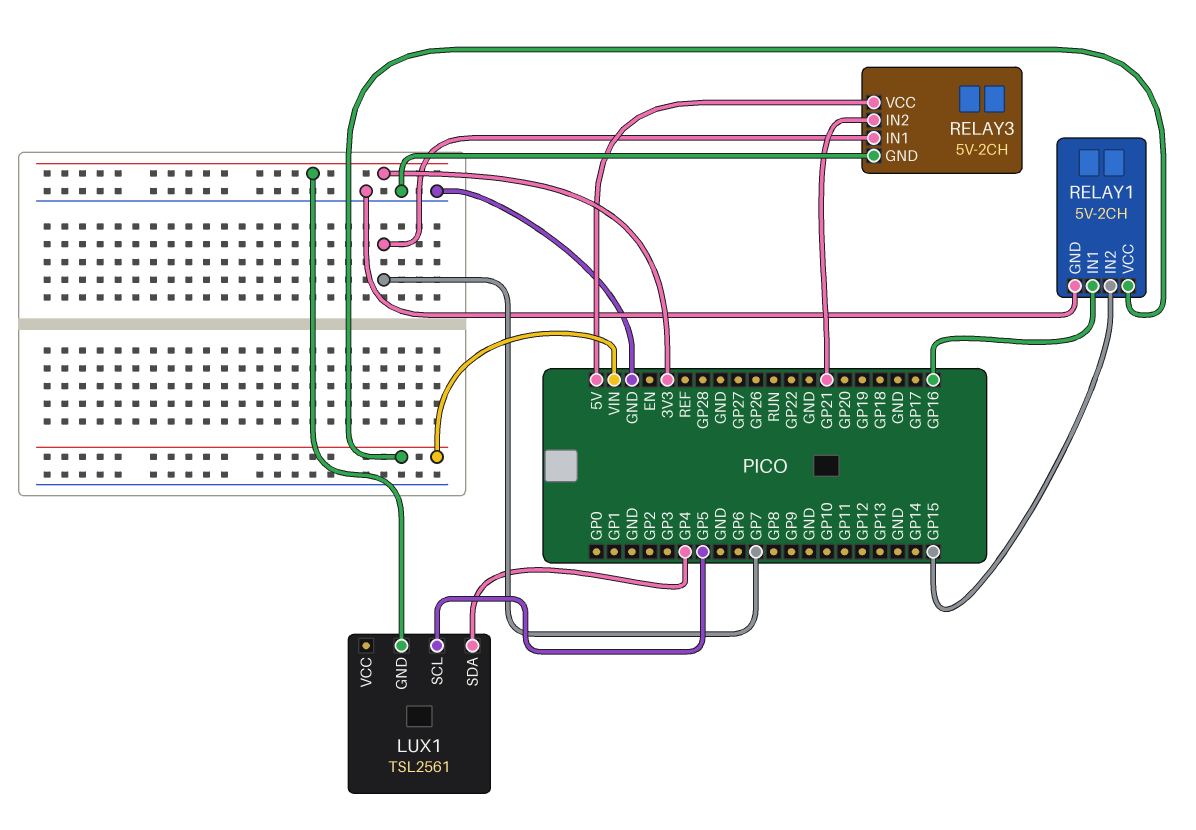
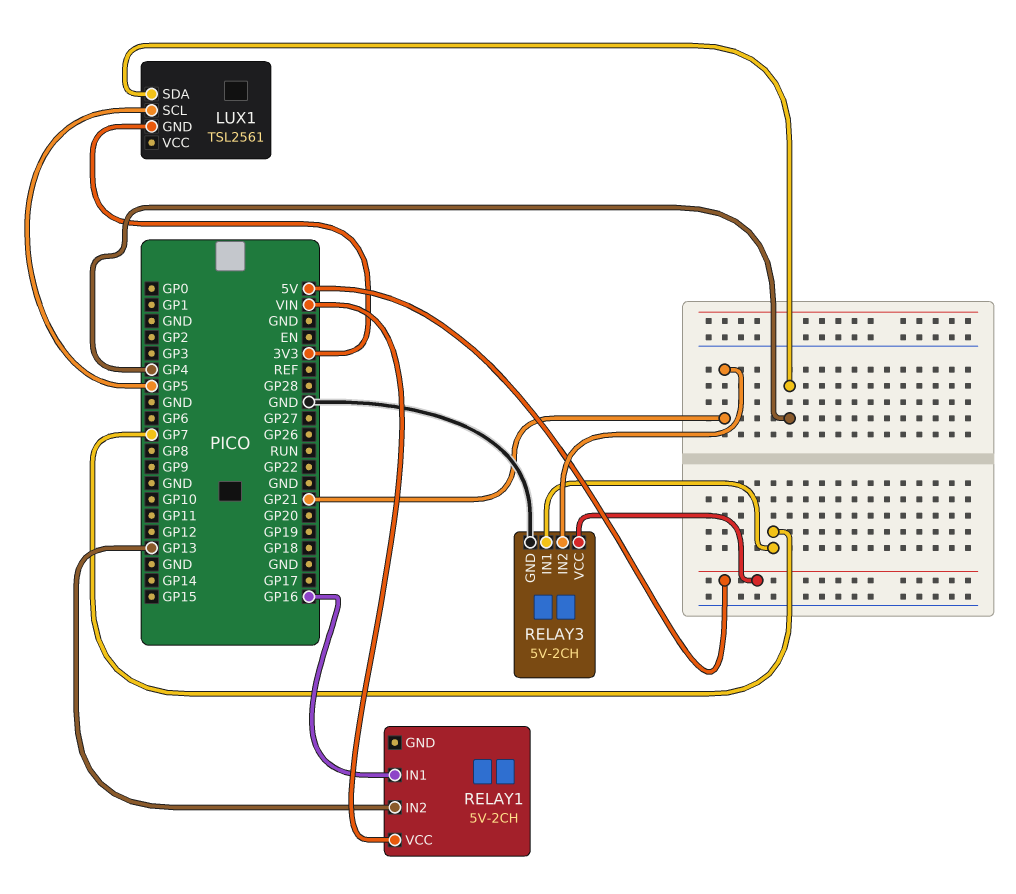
RELAY1 pin GND: GND -> none
RELAY1 pin IN2: GP15 -> GP13

